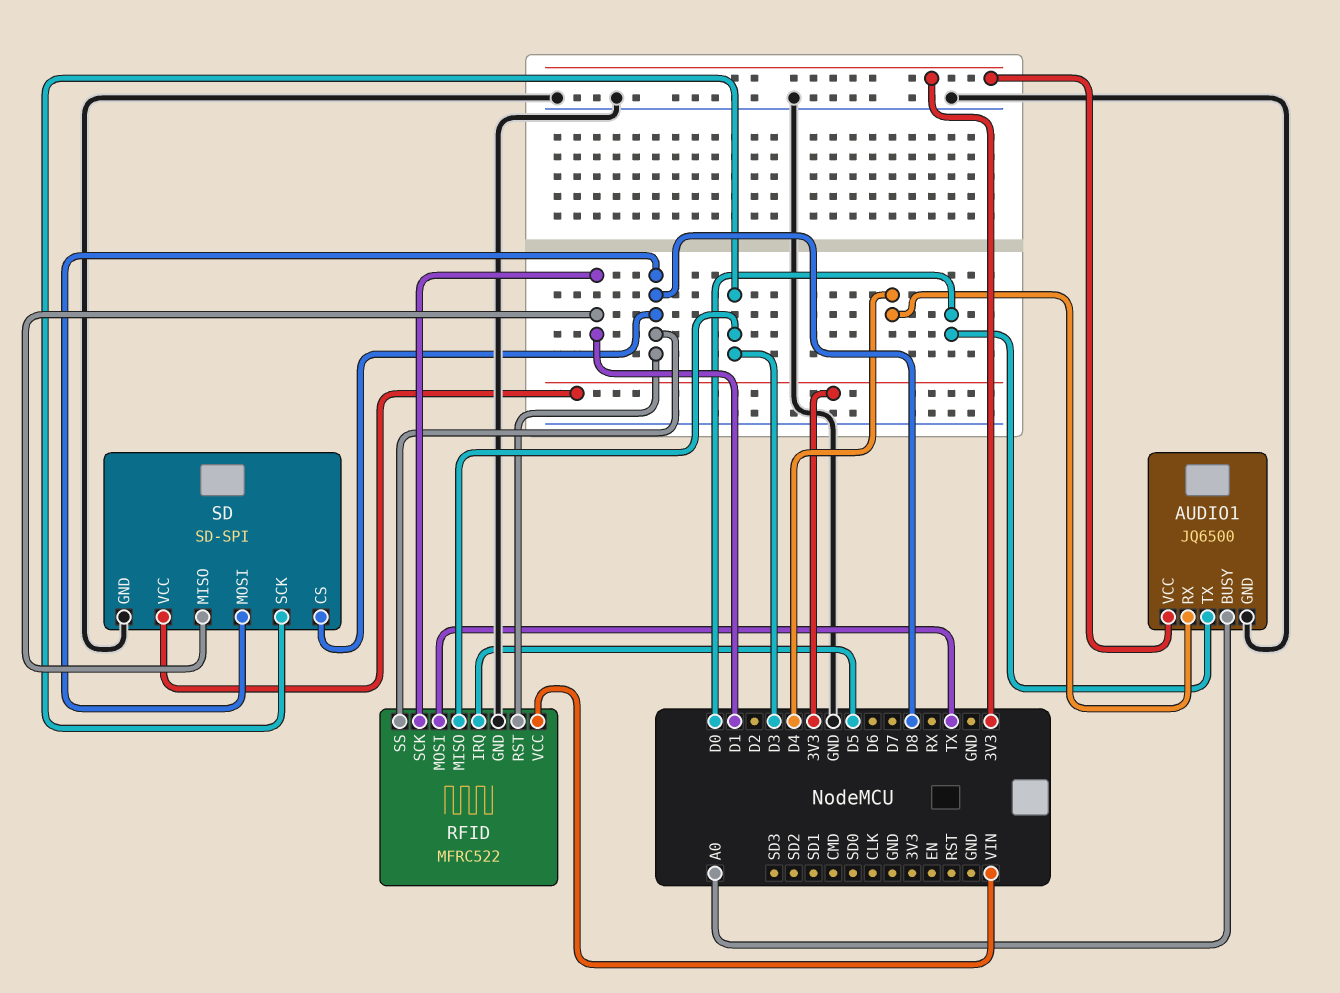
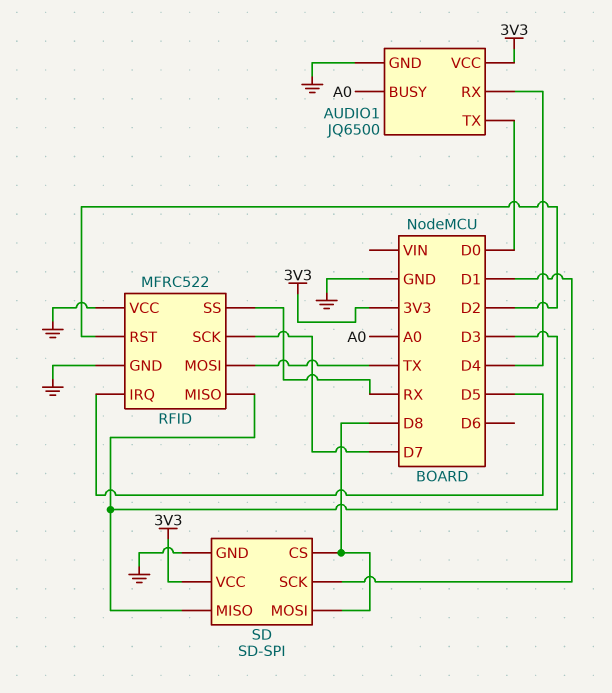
RFID pin RST: D8 -> D2
RFID pin SCK: D1 -> D7
RFID pin SS: D8 -> RX
RFID pin VCC: VIN -> GND
SD pin MISO: D1 -> D3
SD pin SCK: D3 -> D1

